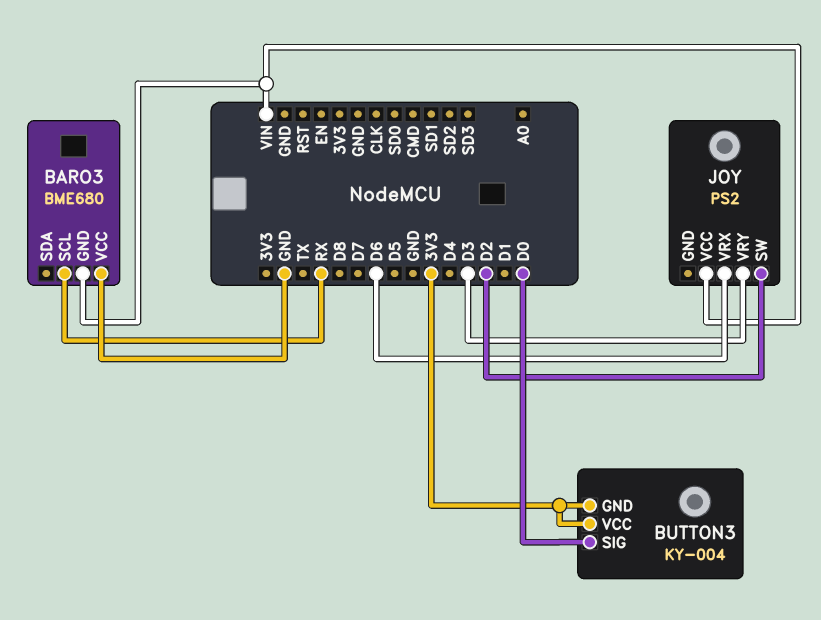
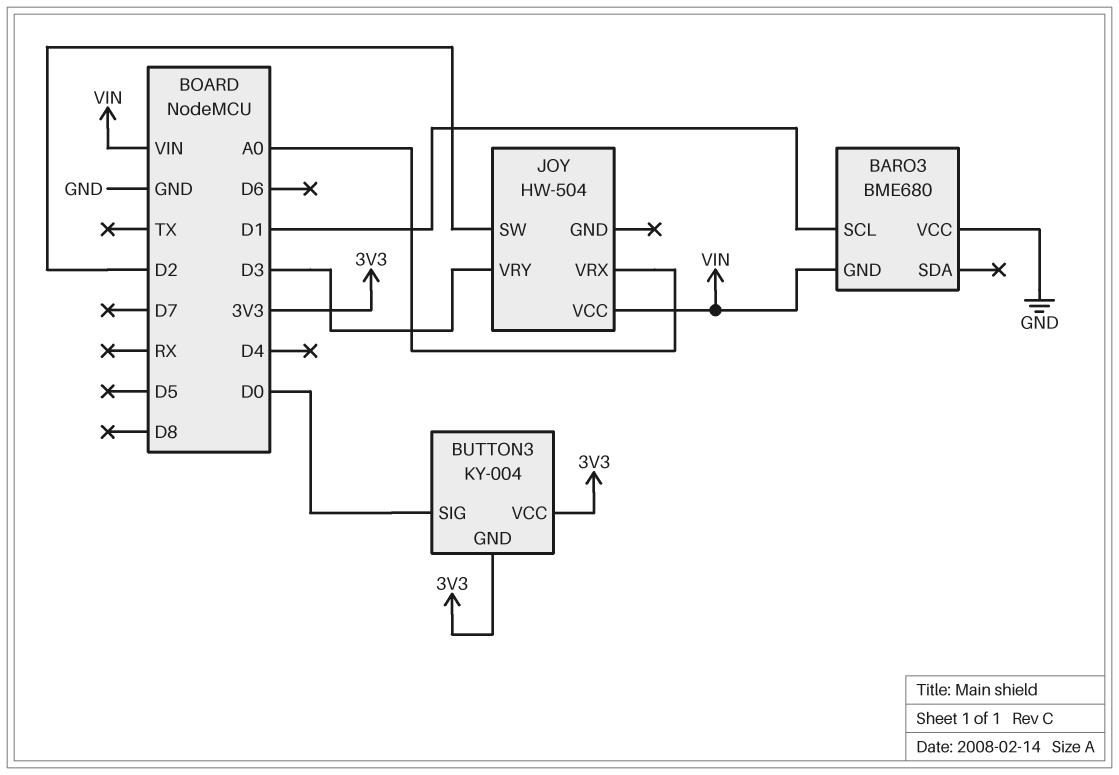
BARO3 pin SCL: RX -> D1
JOY: PS2 -> HW-504
JOY pin VRX: D6 -> A0

